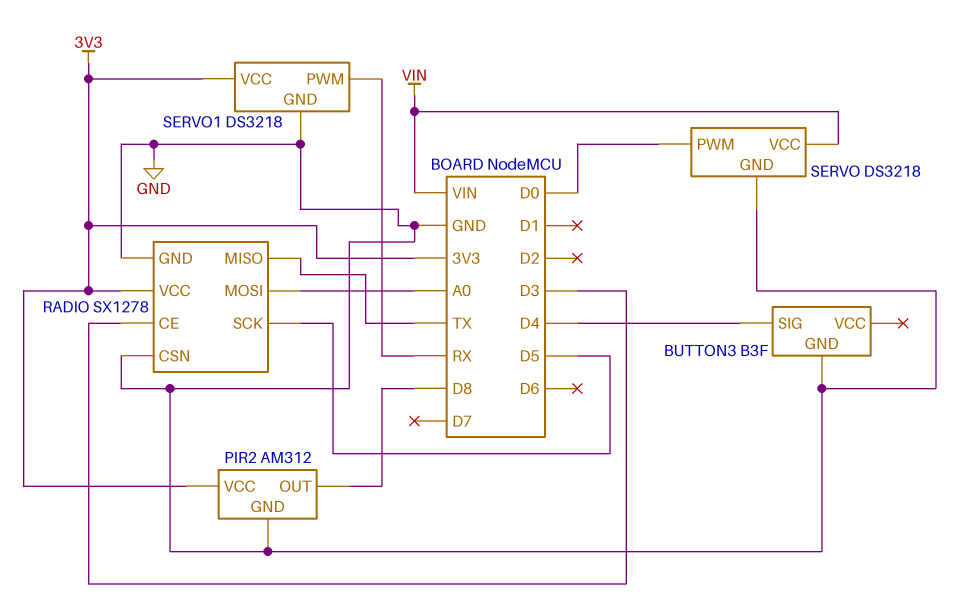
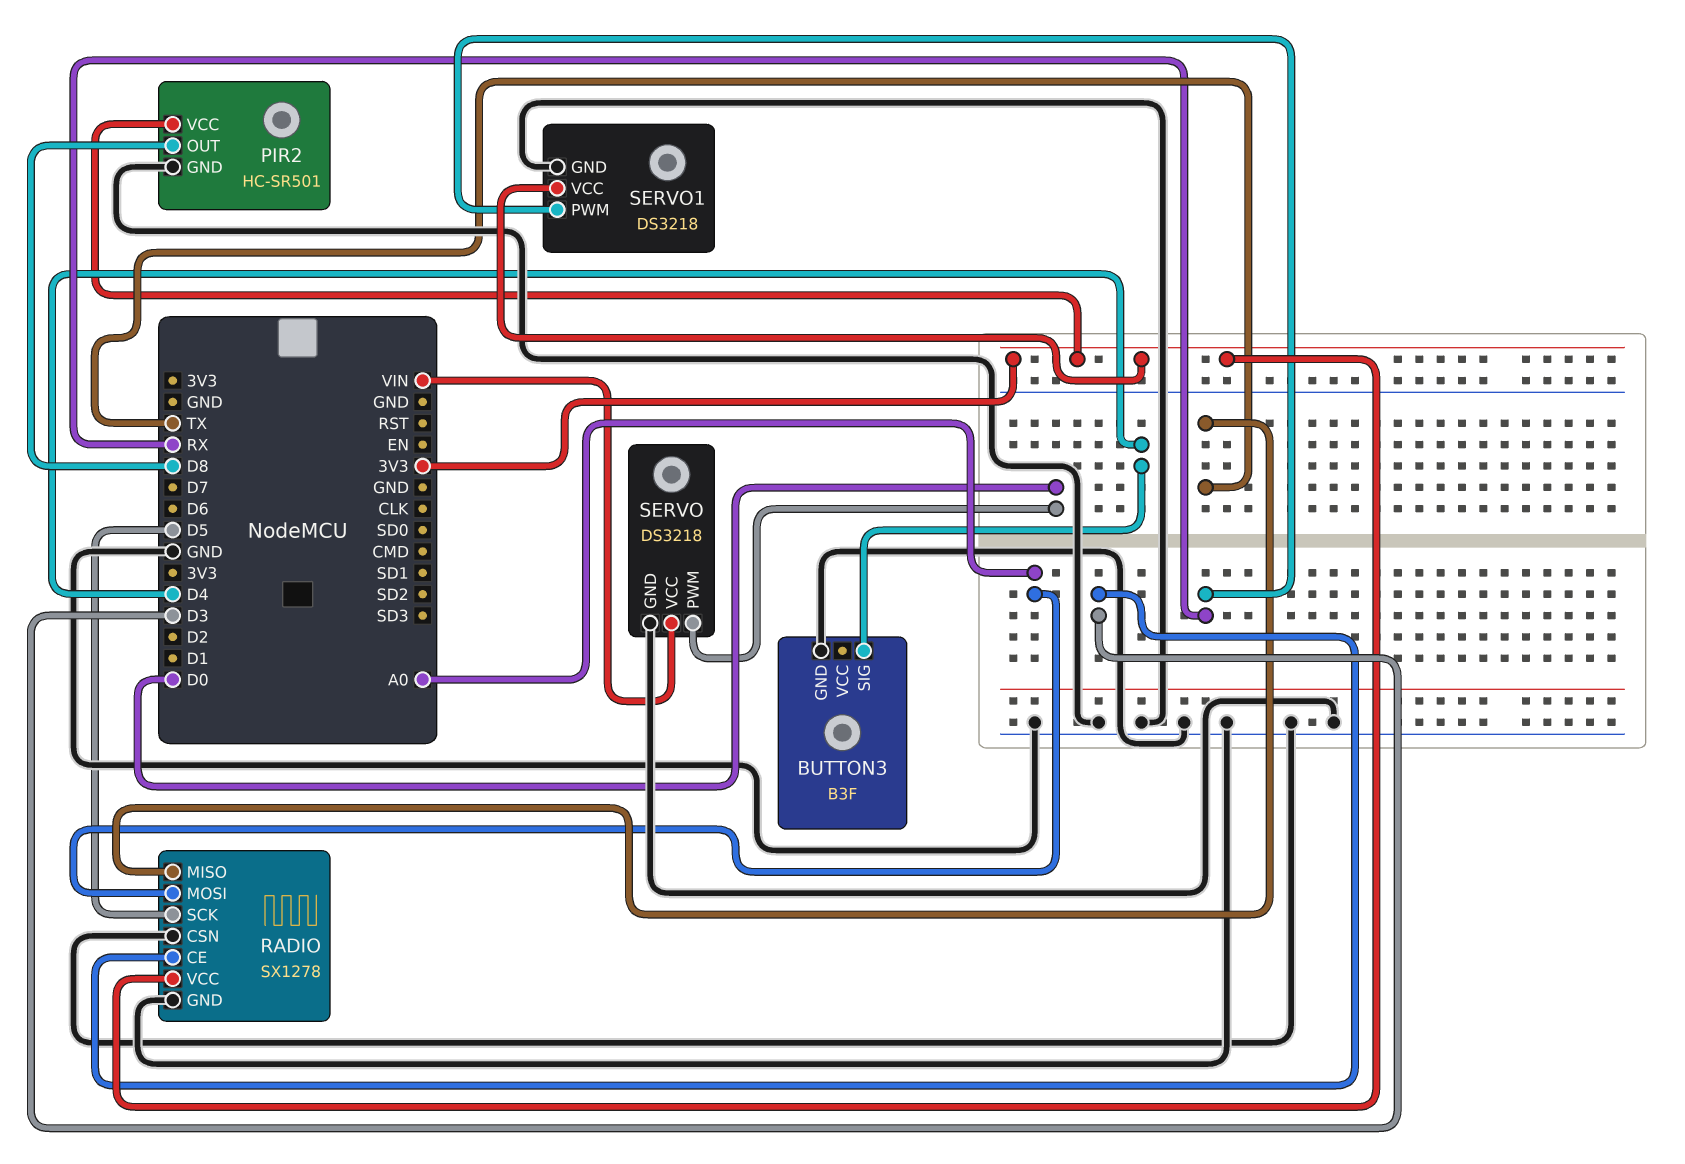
PIR2: AM312 -> HC-SR501

